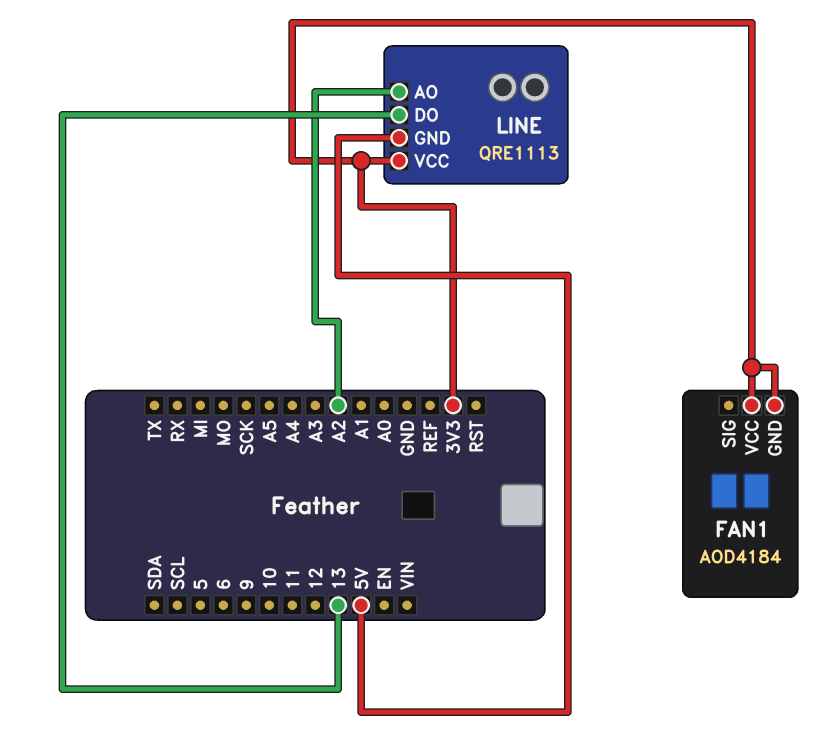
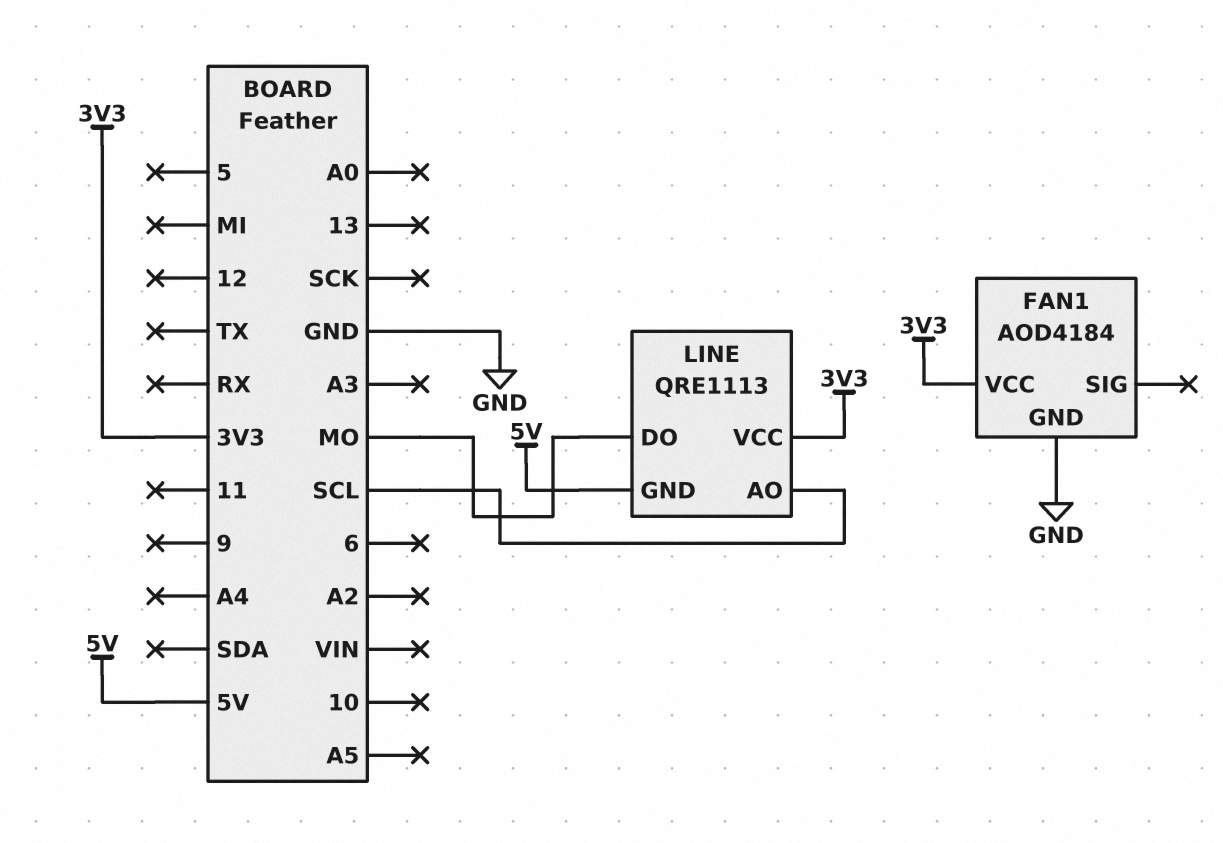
FAN1 pin GND: 3V3 -> GND
LINE pin AO: A2 -> SCL
LINE pin DO: 13 -> MO

